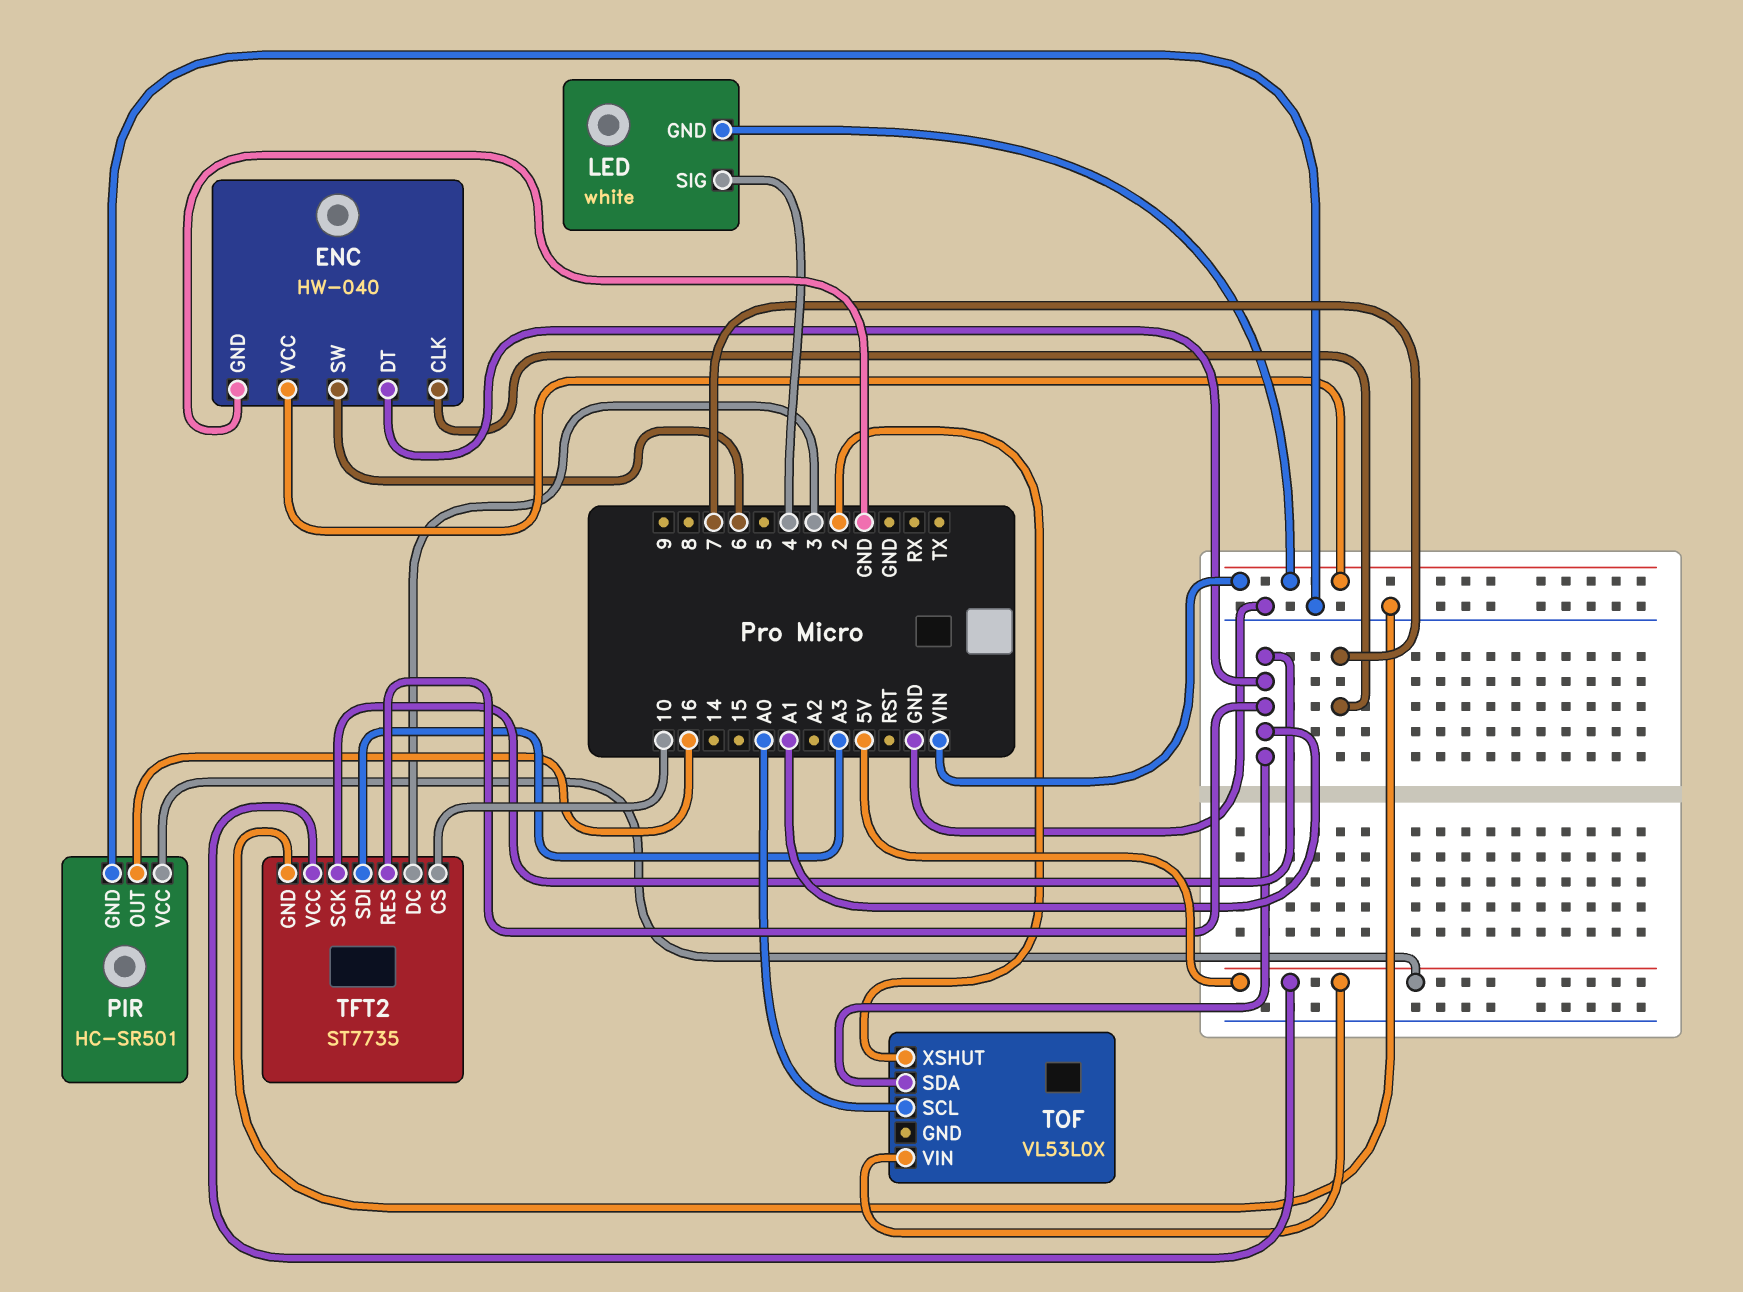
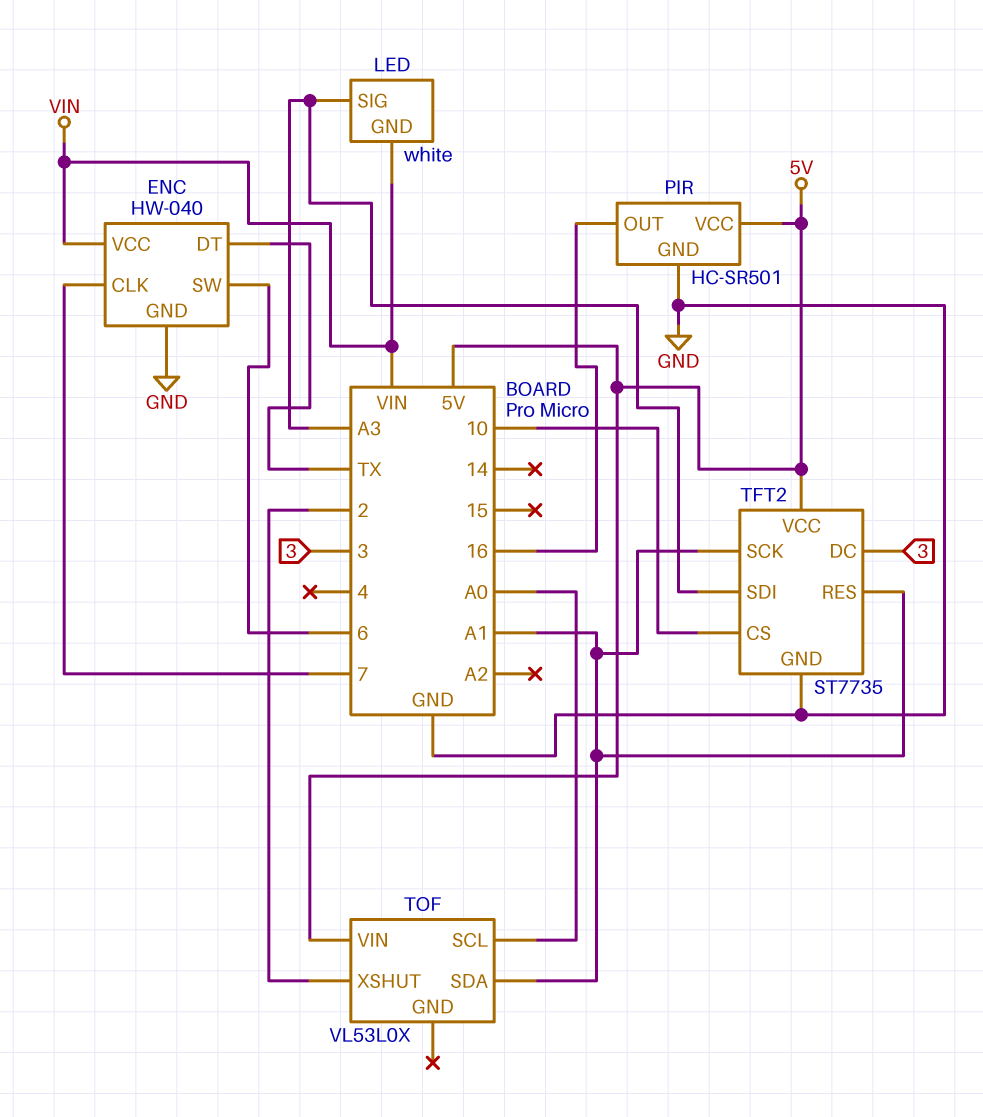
ENC pin DT: A1 -> TX
LED pin SIG: 4 -> A3

